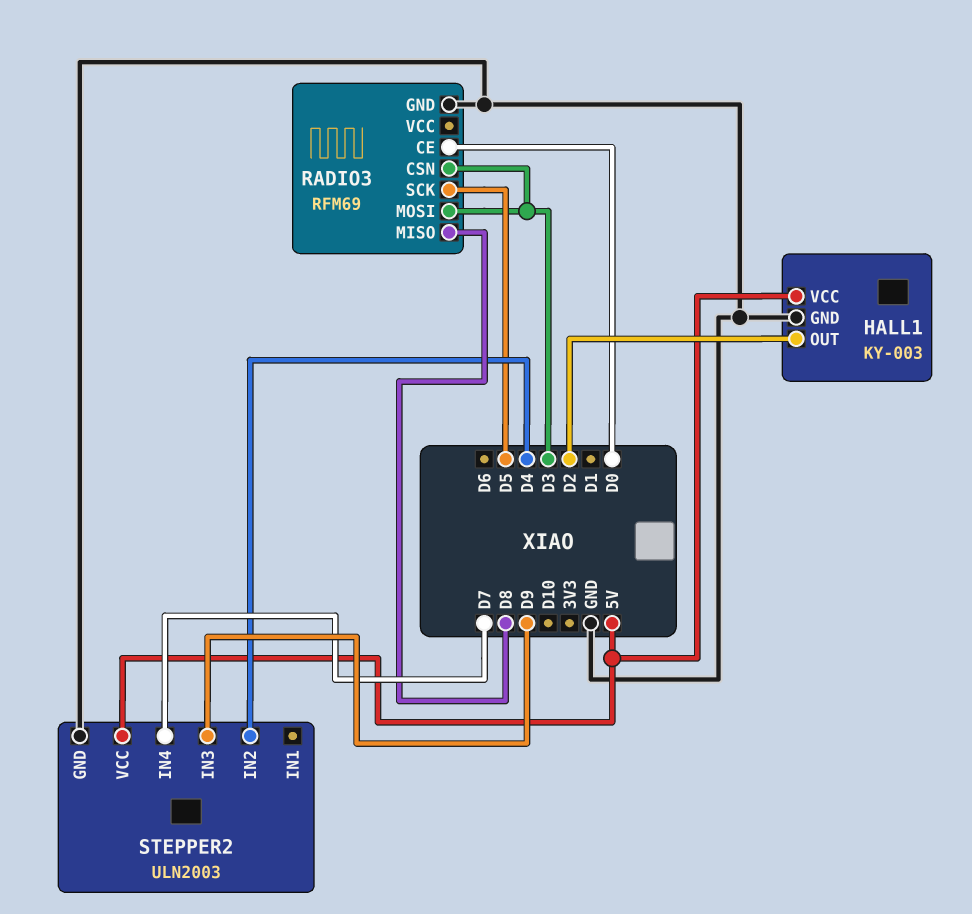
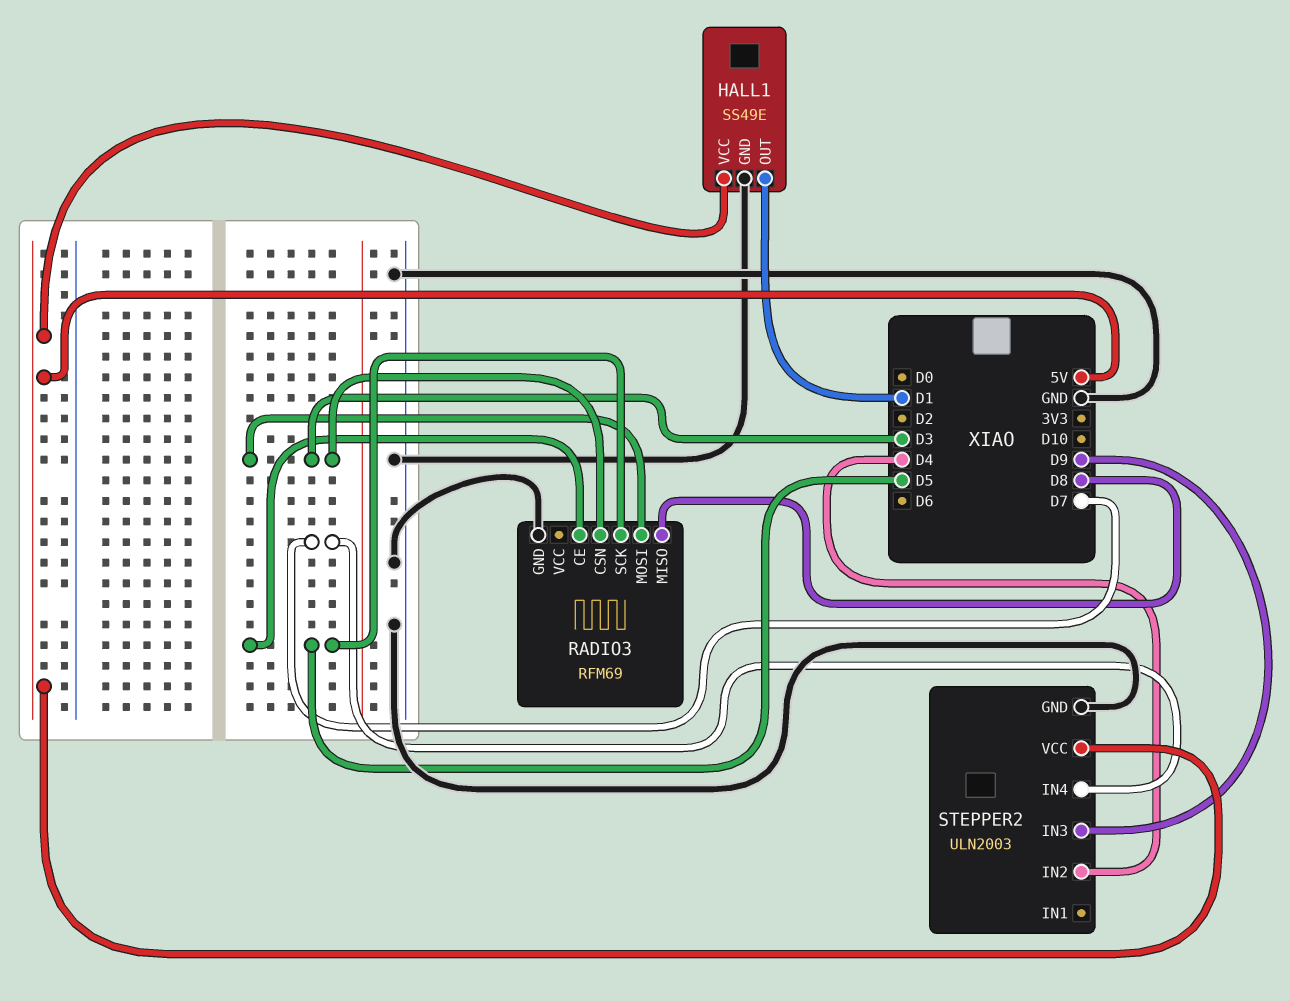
HALL1: KY-003 -> SS49E
HALL1 pin OUT: D2 -> D1
RADIO3 pin CE: D0 -> D5

